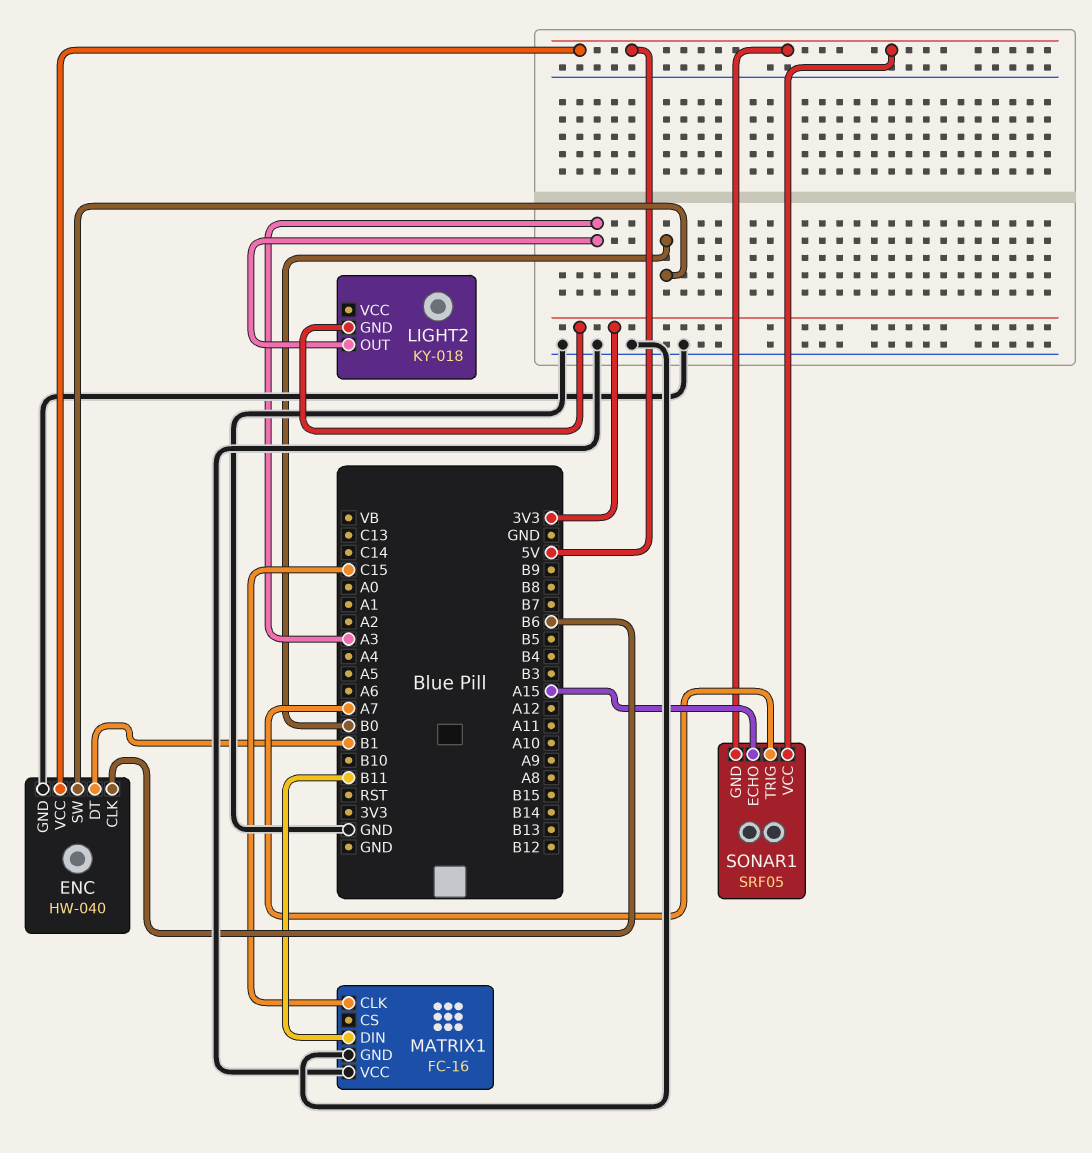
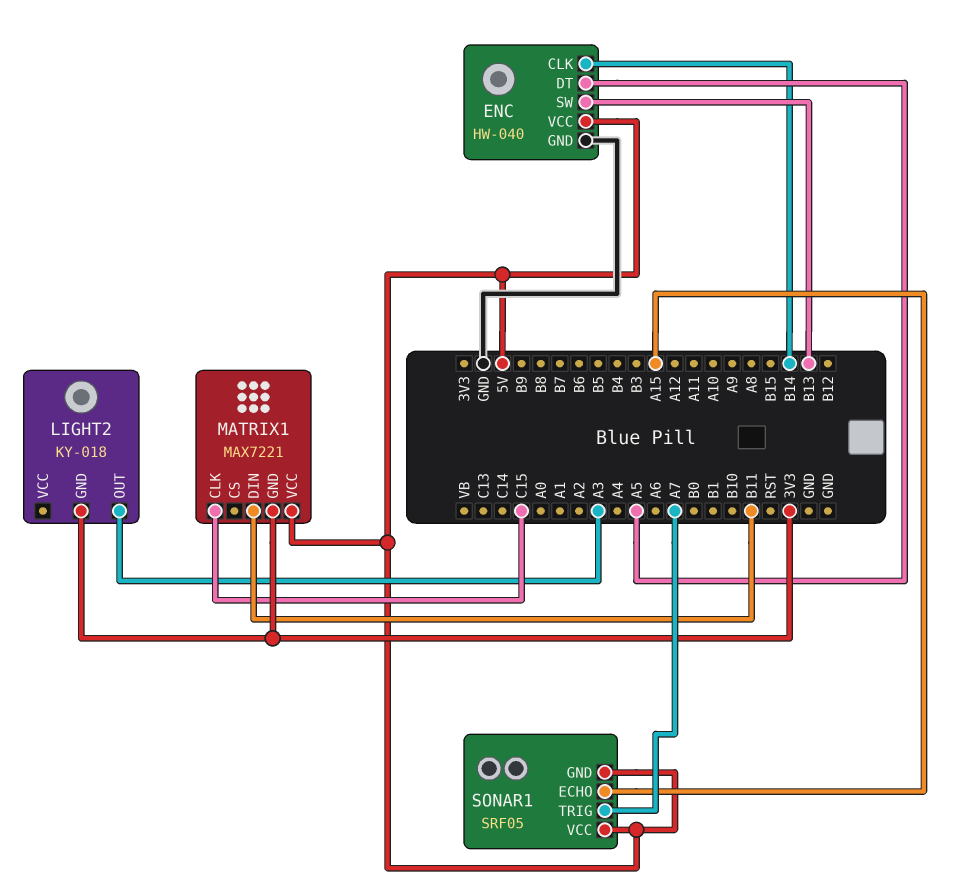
ENC pin CLK: B6 -> B14
ENC pin DT: B1 -> A5
ENC pin SW: B0 -> B13
MATRIX1: FC-16 -> MAX7221
MATRIX1 pin GND: GND -> 3V3
MATRIX1 pin VCC: GND -> 5V

